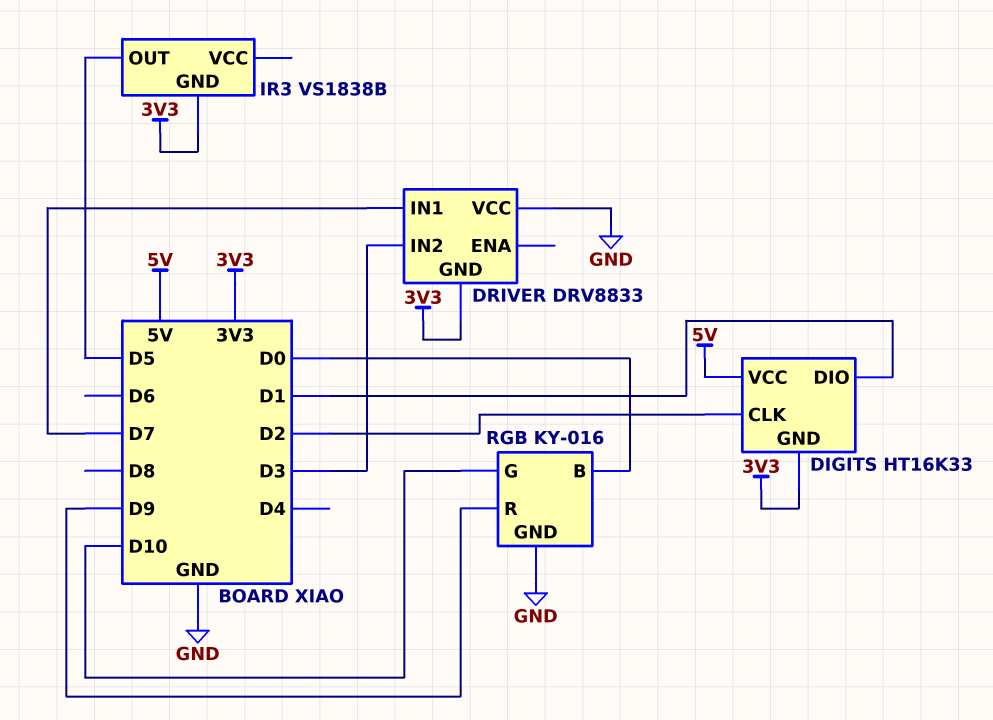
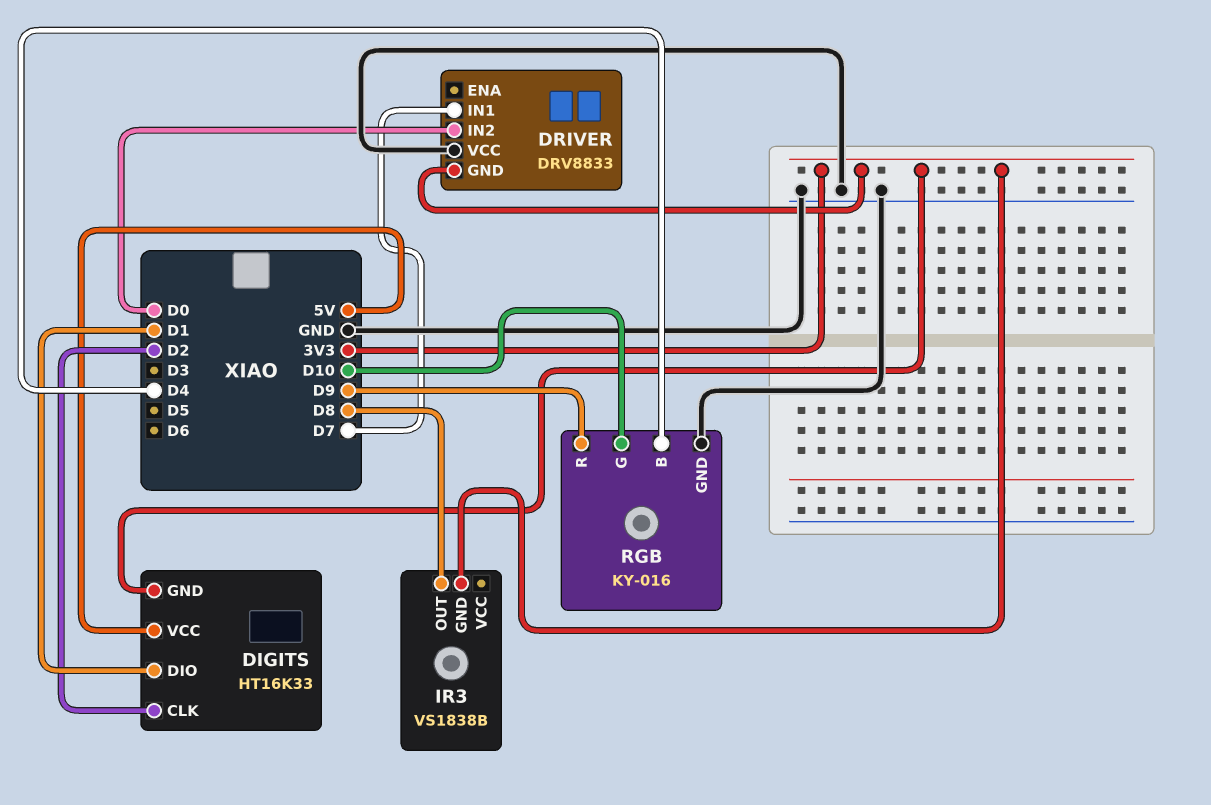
DRIVER pin IN2: D3 -> D0
IR3 pin OUT: D5 -> D8
RGB pin B: D0 -> D4

